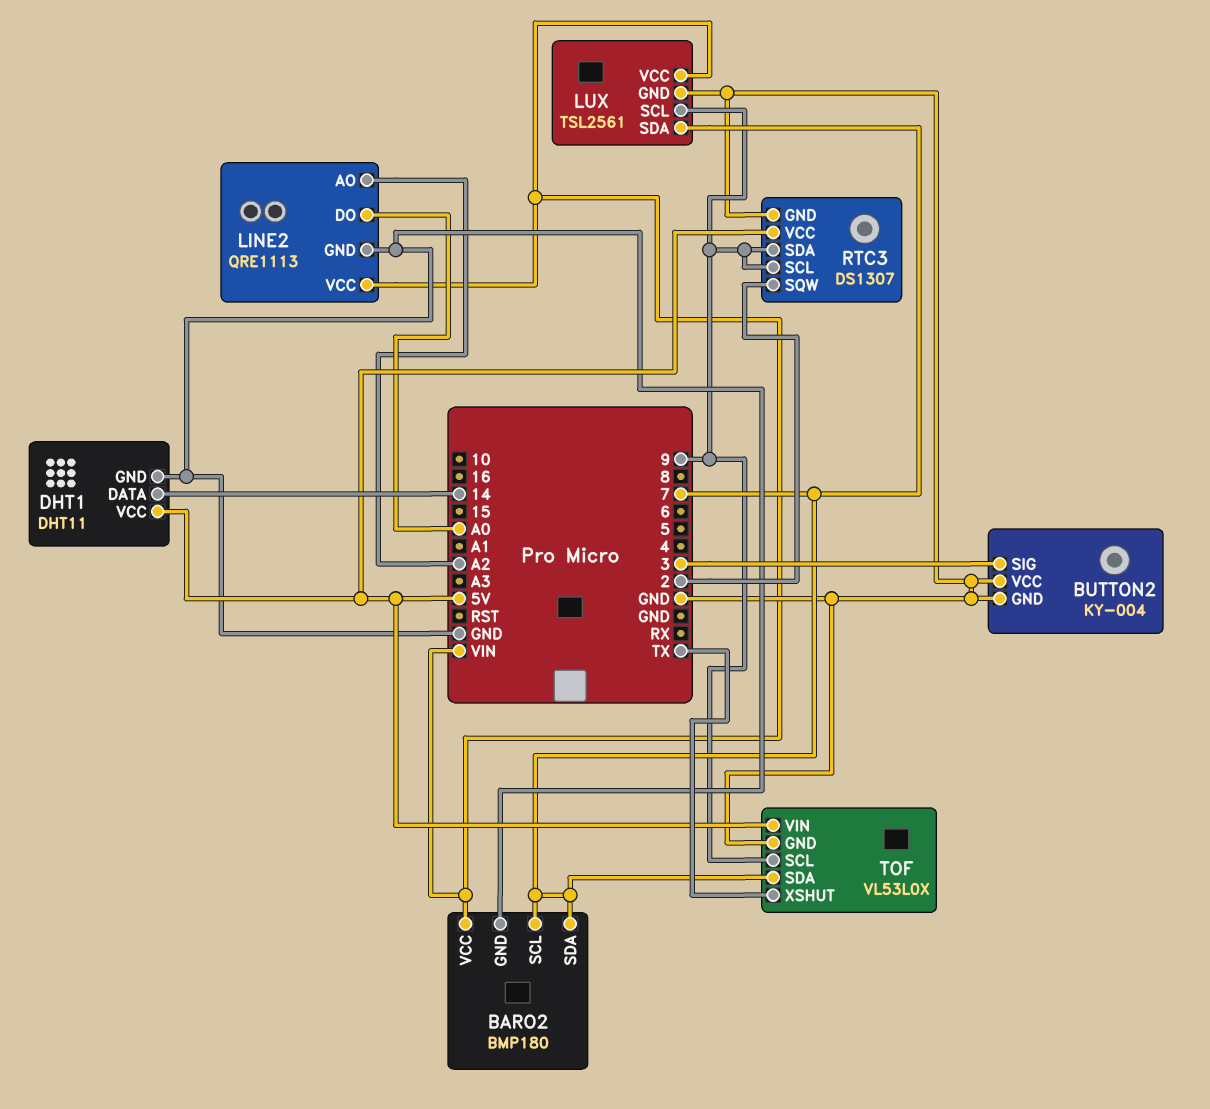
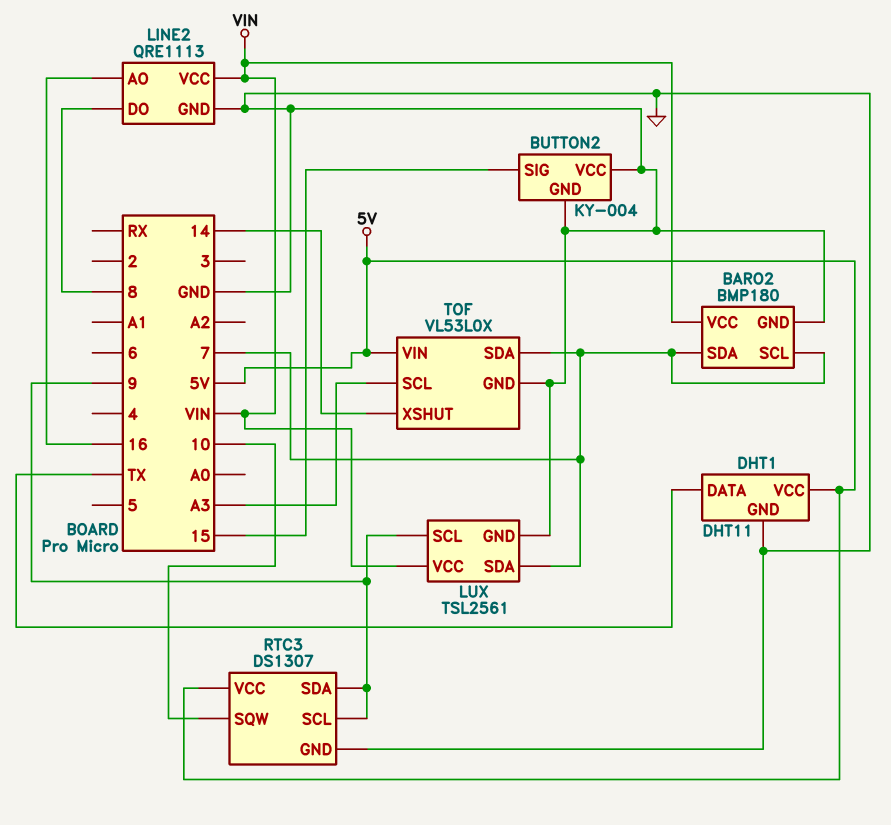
BUTTON2 pin SIG: 3 -> 15
DHT1 pin DATA: 14 -> TX
LINE2 pin AO: A2 -> 16
LINE2 pin DO: A0 -> 8
RTC3 pin SQW: 2 -> 10
TOF pin SCL: 9 -> A3
TOF pin XSHUT: TX -> 14

